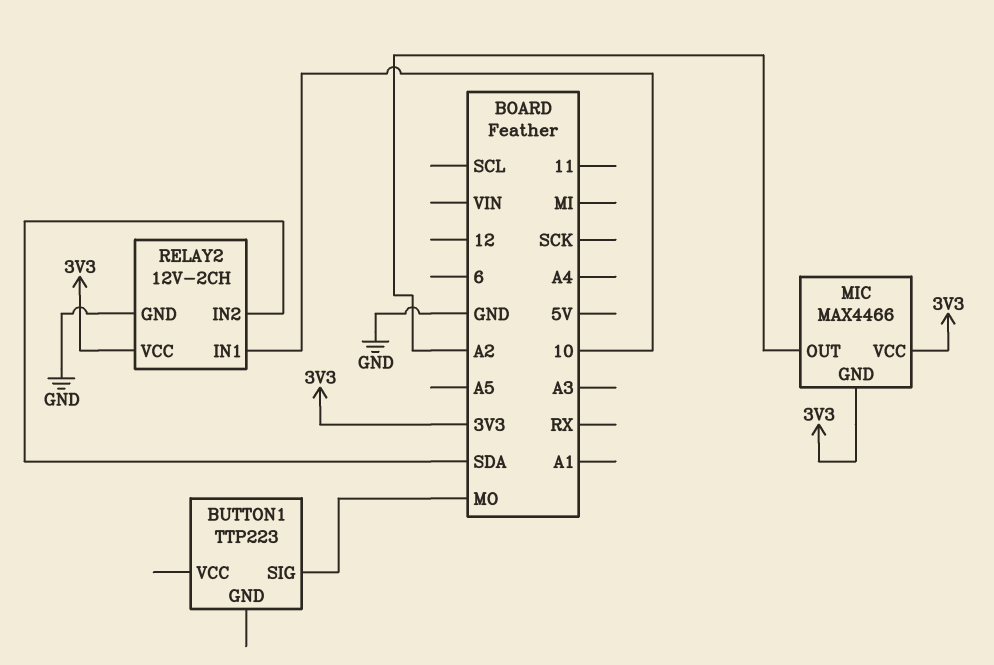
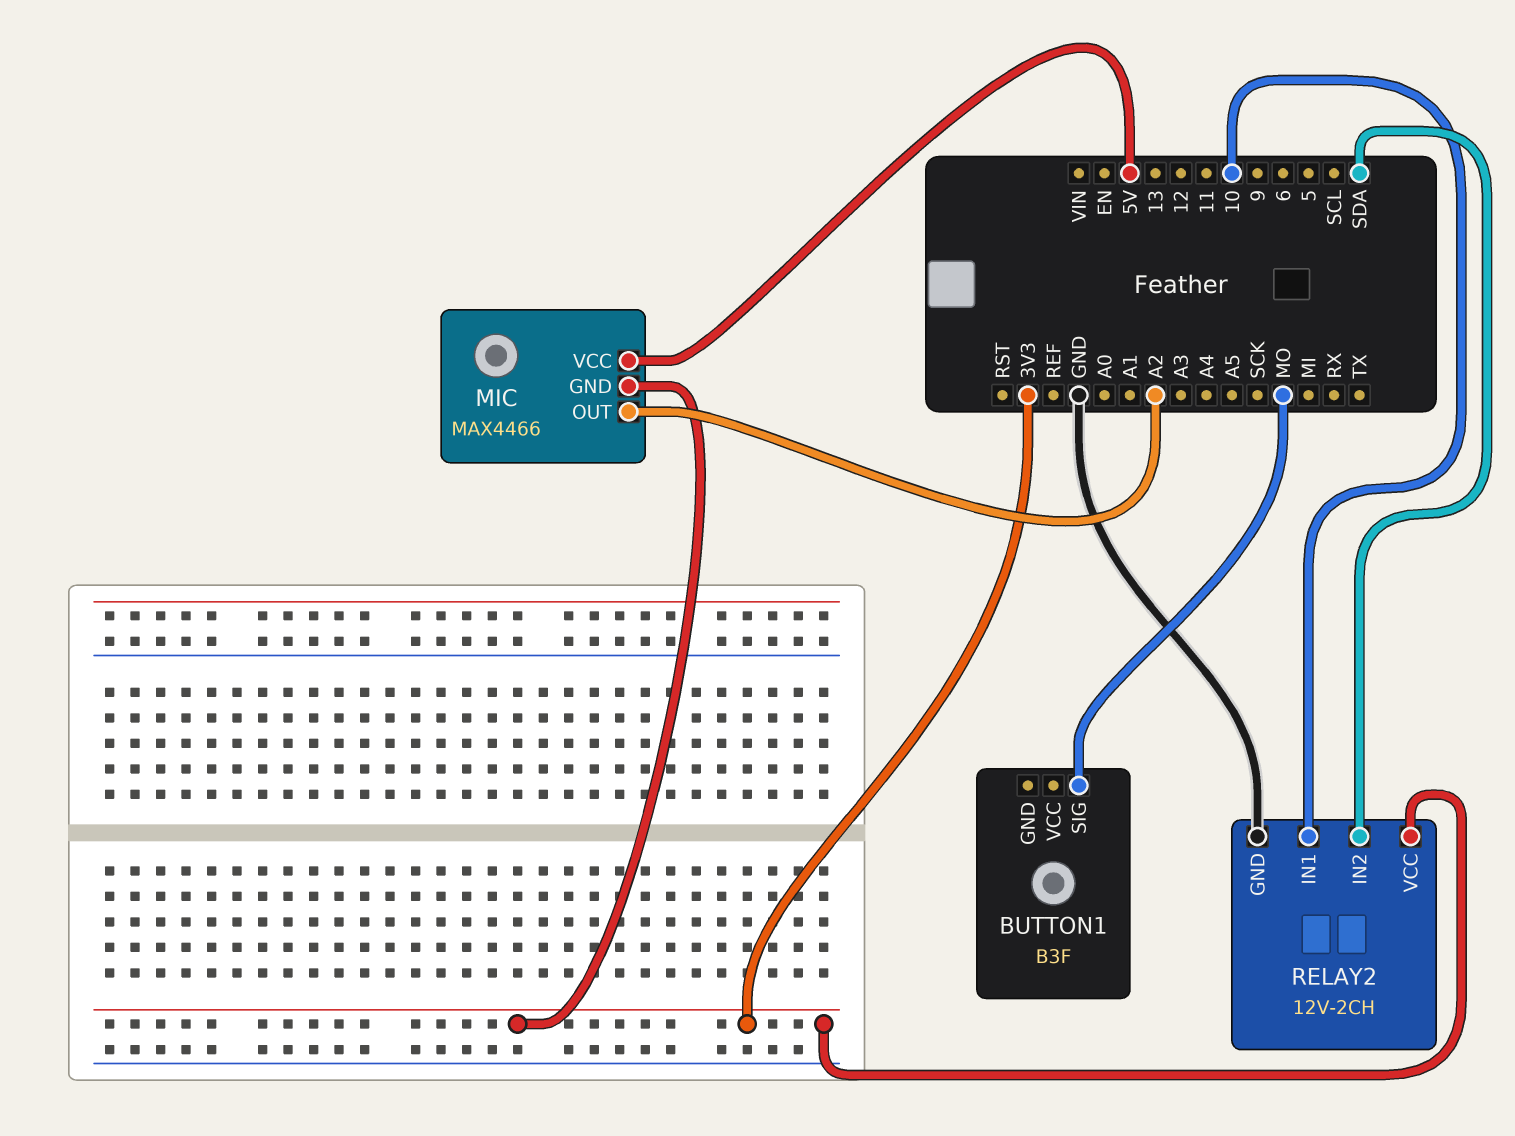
BUTTON1: TTP223 -> B3F
MIC pin VCC: 3V3 -> 5V

